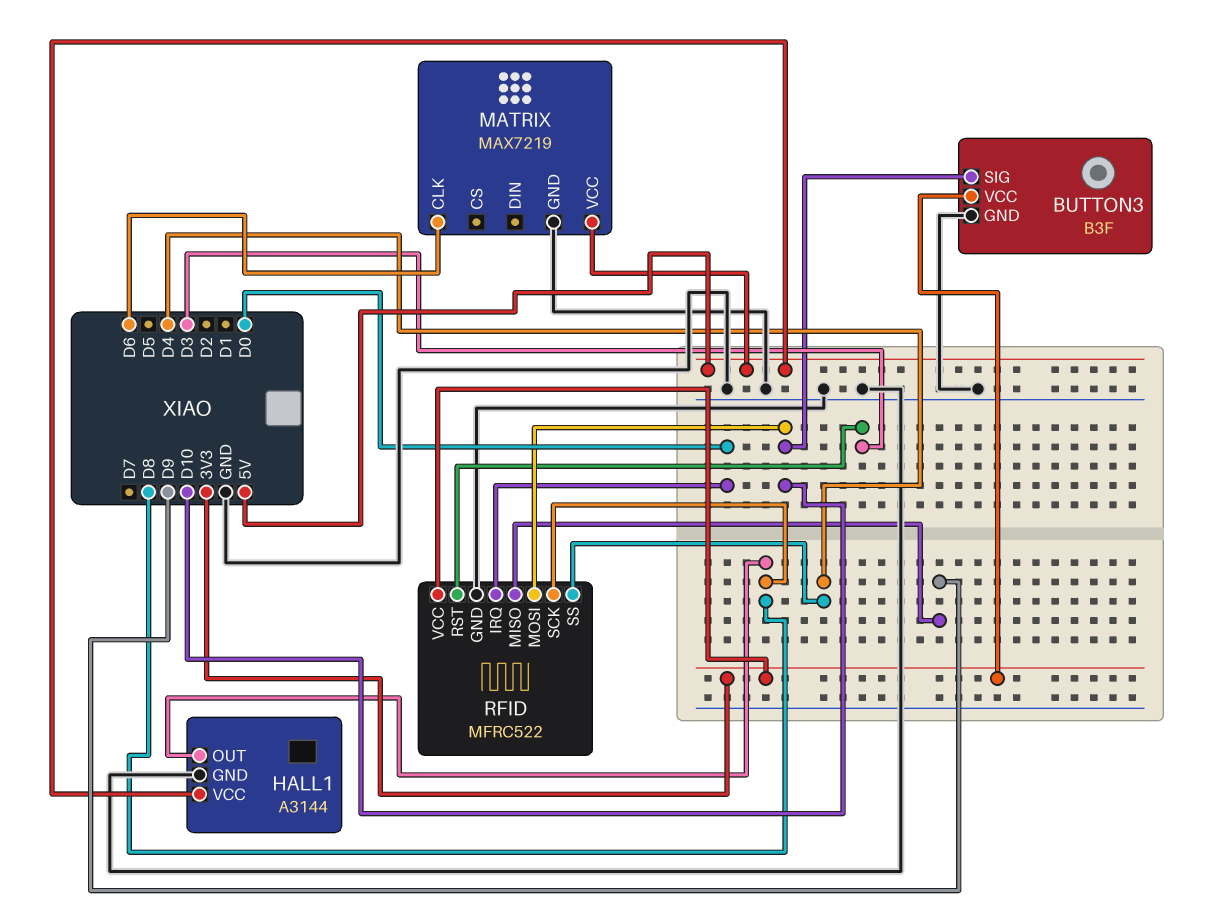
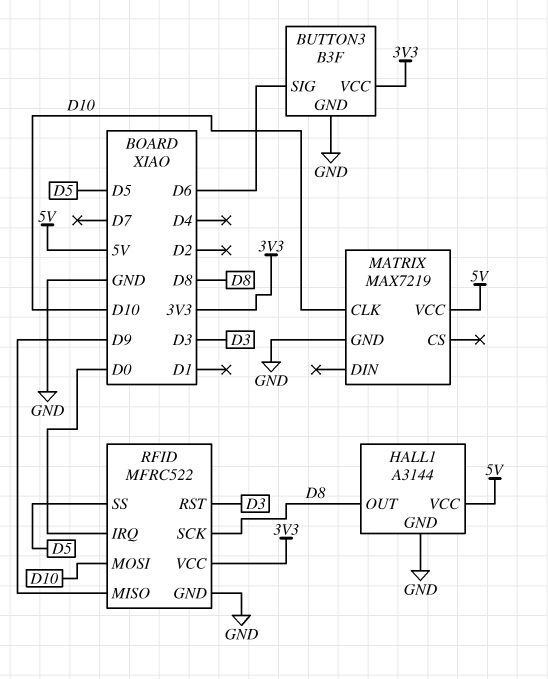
BUTTON3 pin SIG: D10 -> D6
MATRIX pin CLK: D6 -> D10
RFID pin SS: D4 -> D5

